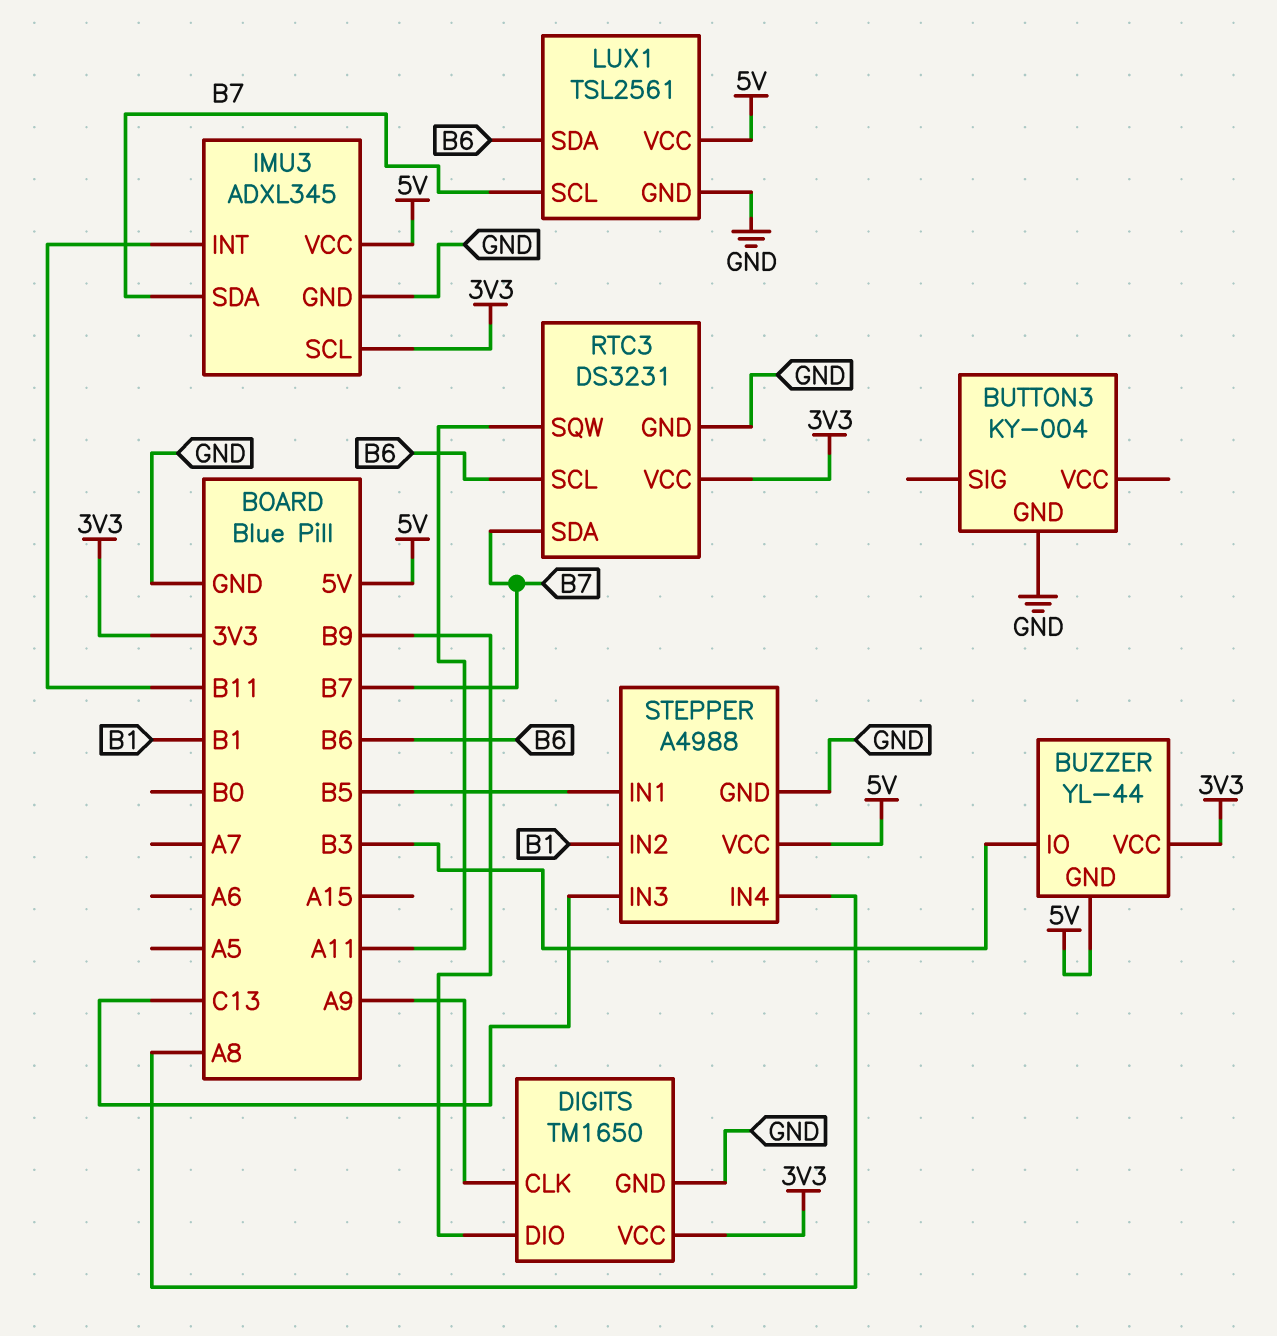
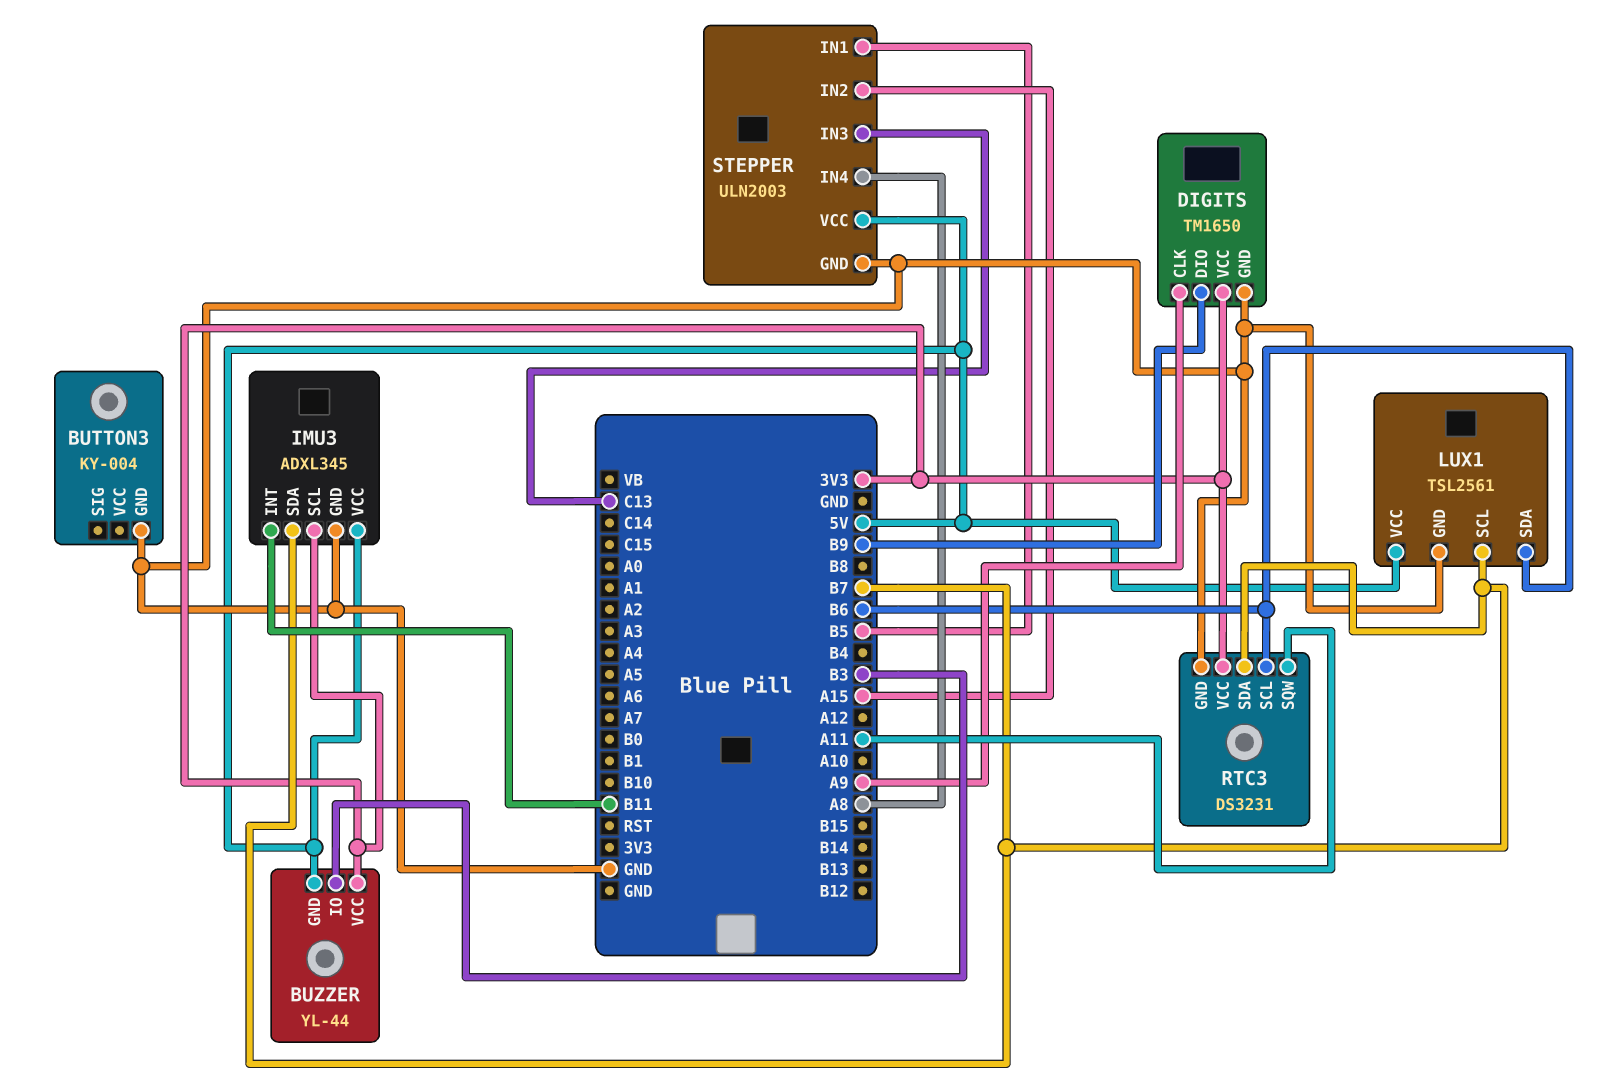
STEPPER: A4988 -> ULN2003
STEPPER pin IN2: B1 -> A15

